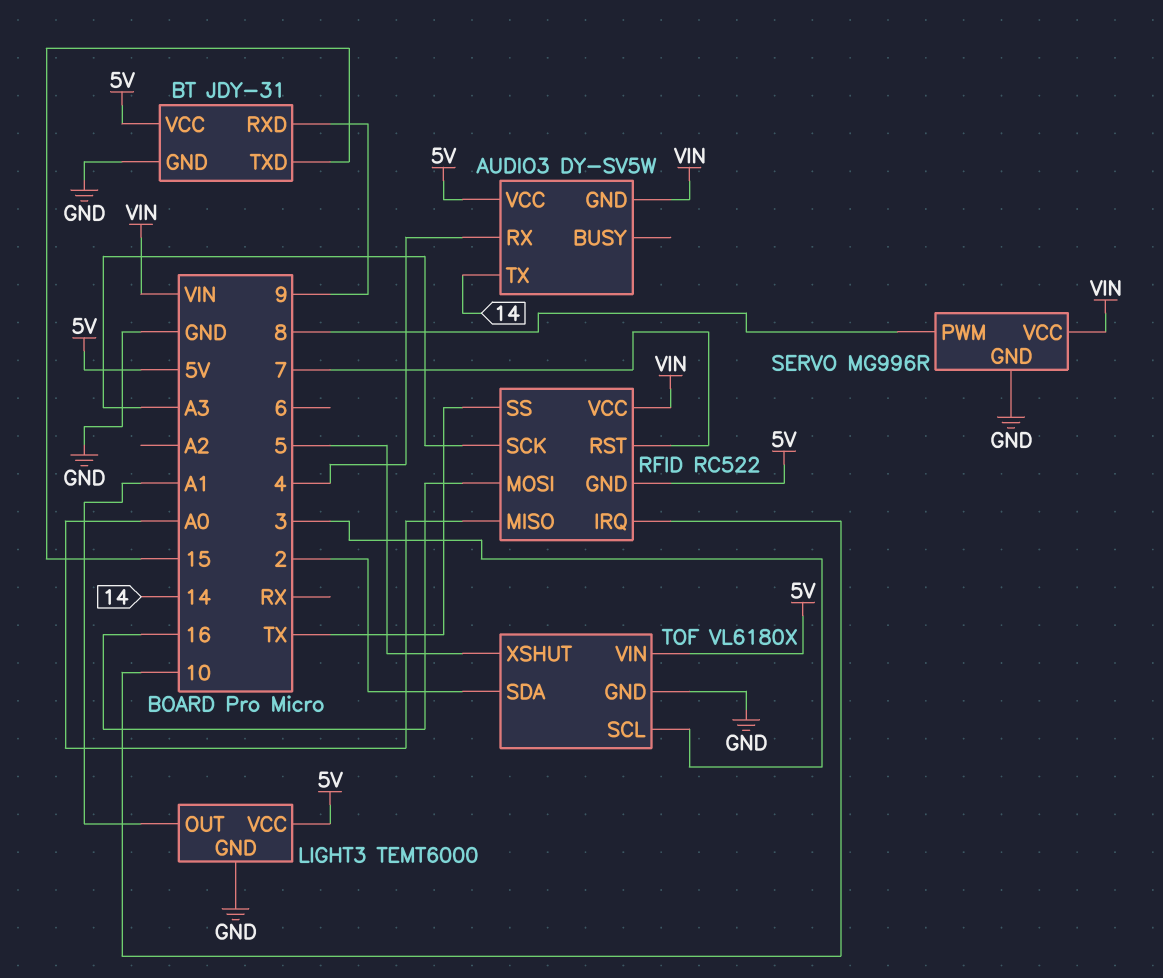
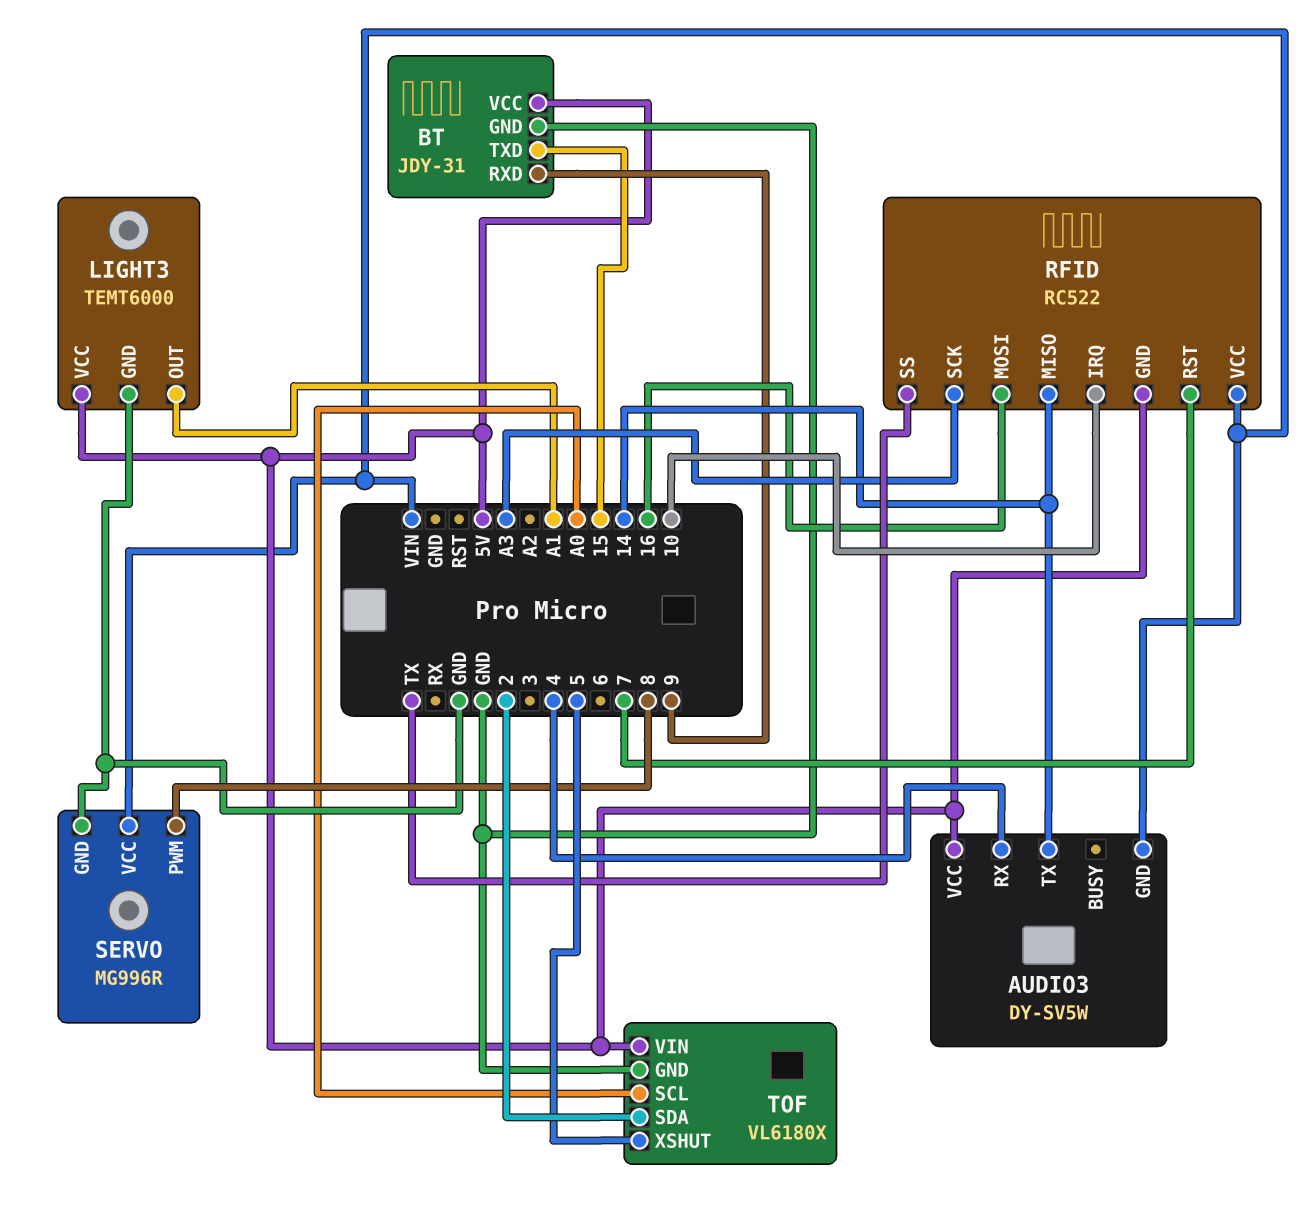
RFID pin MISO: A0 -> 14
TOF pin SCL: 3 -> A0

